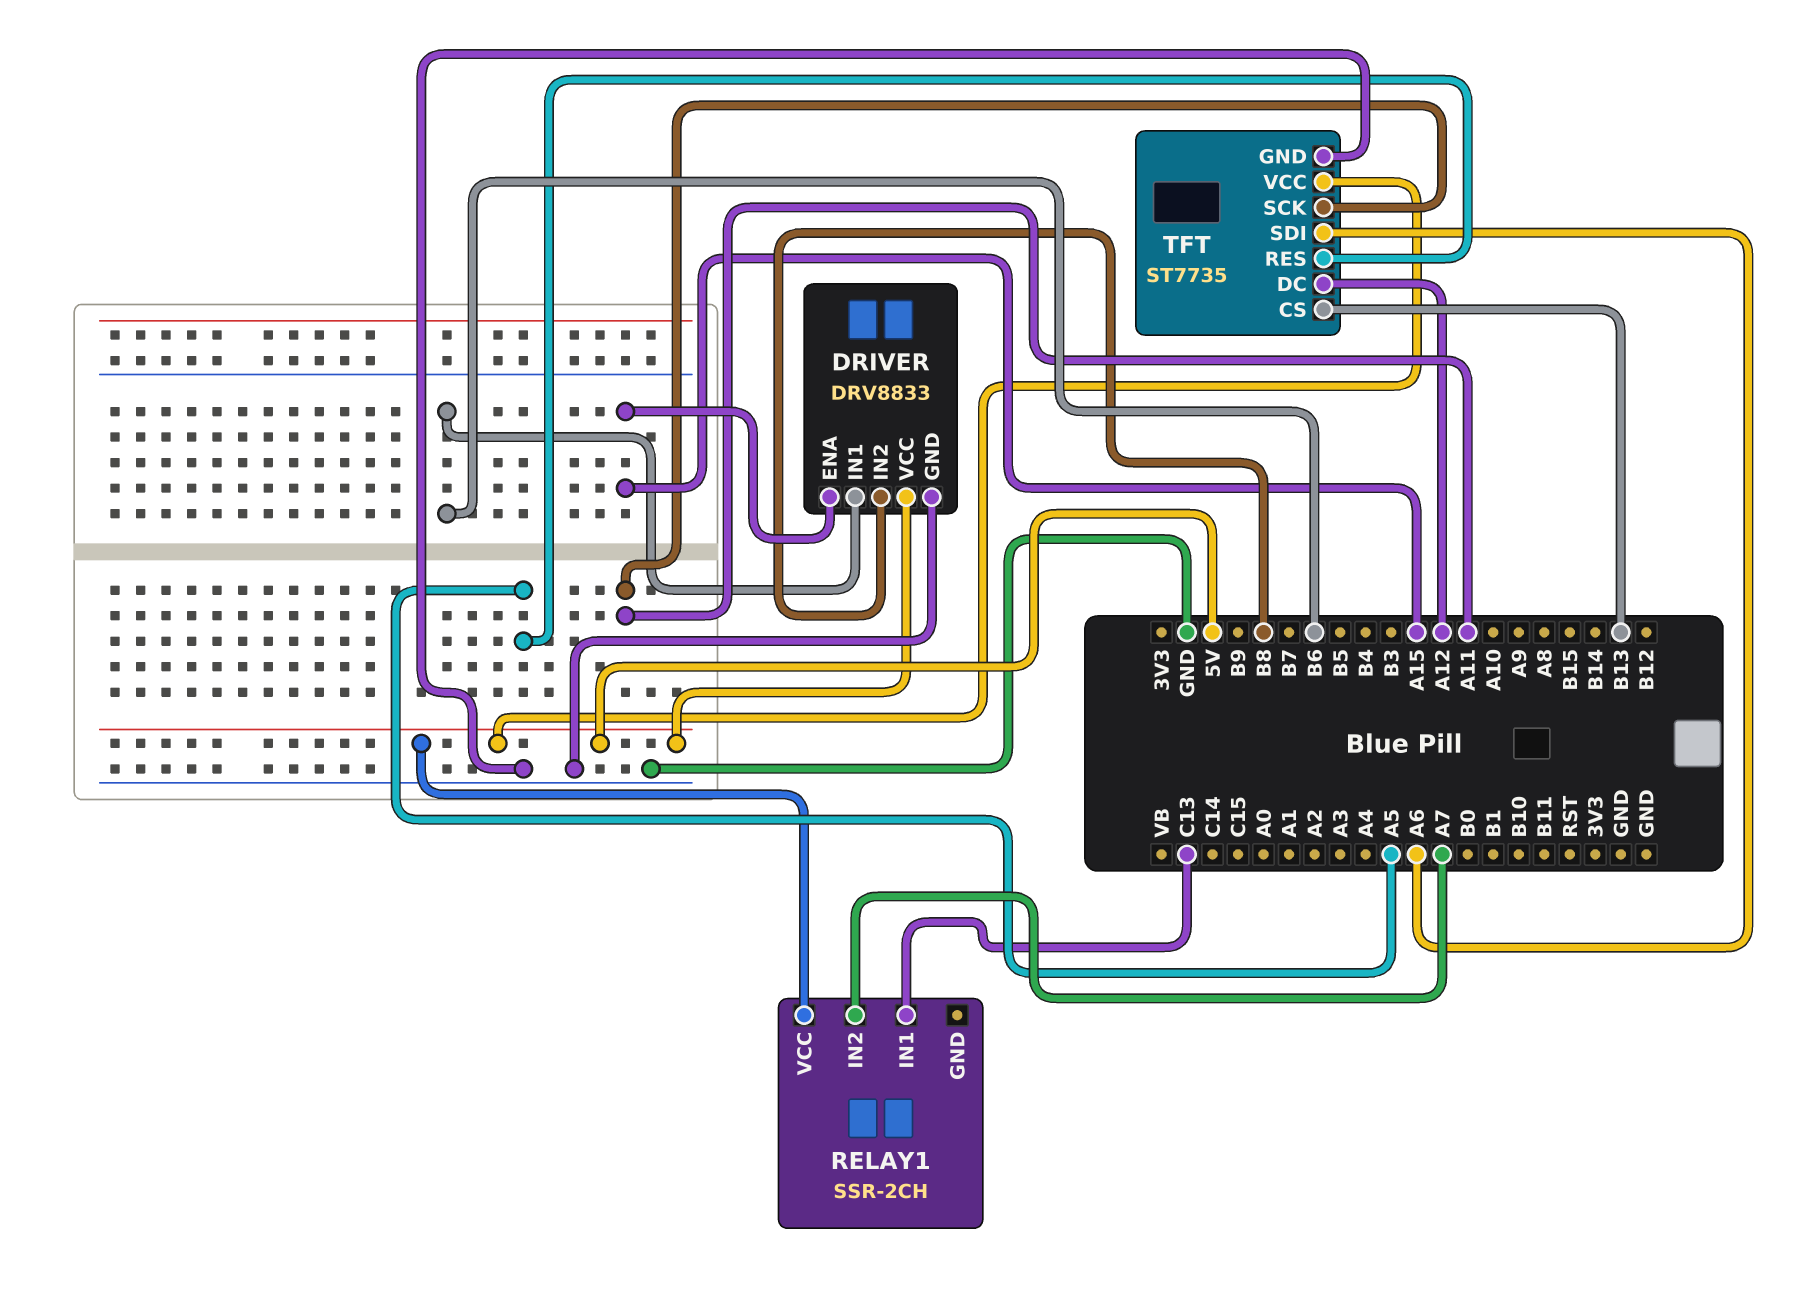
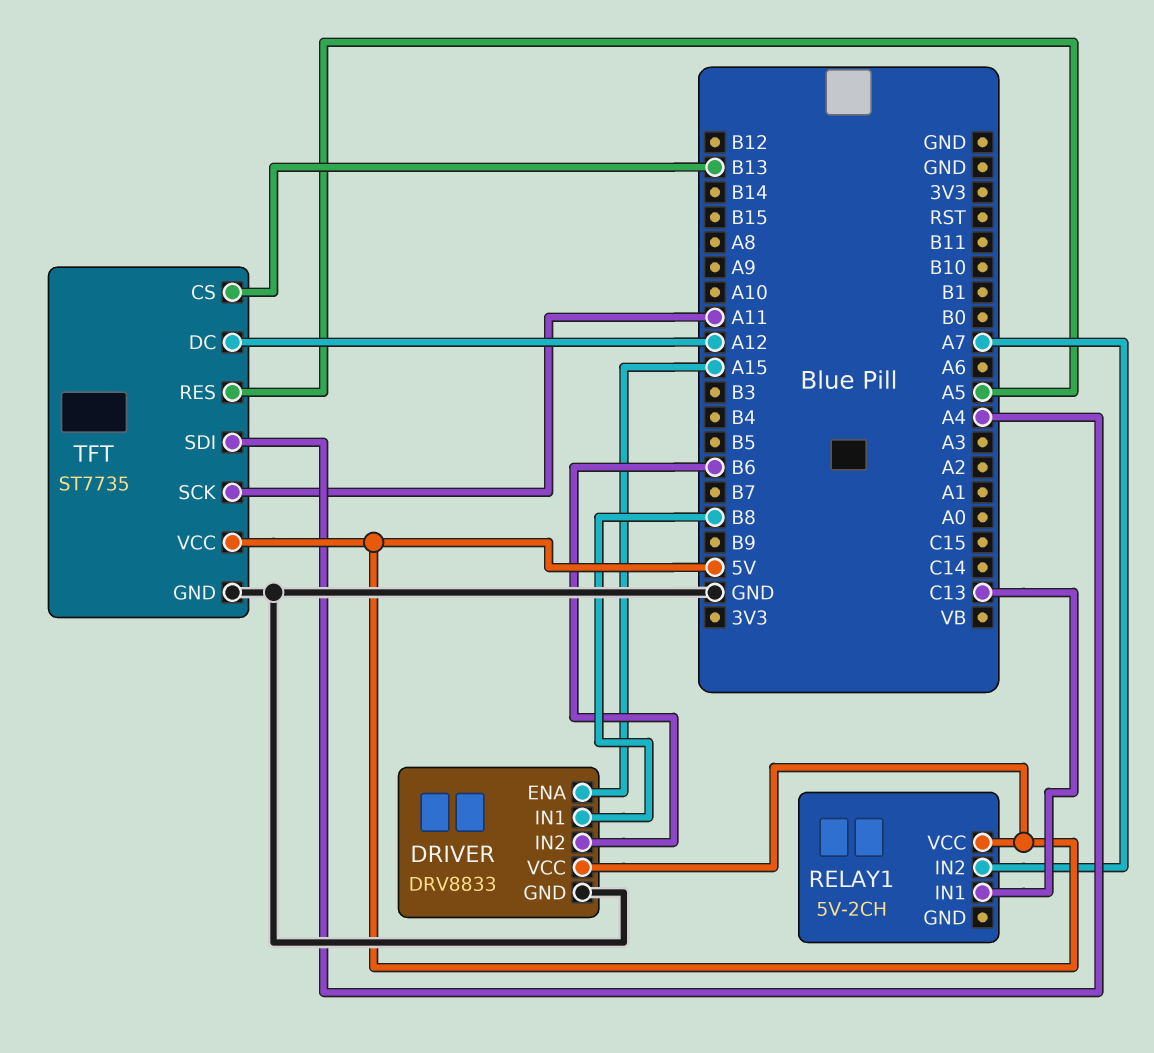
DRIVER pin IN1: B6 -> B8
DRIVER pin IN2: B8 -> B6
RELAY1: SSR-2CH -> 5V-2CH
TFT pin SDI: A6 -> A4

